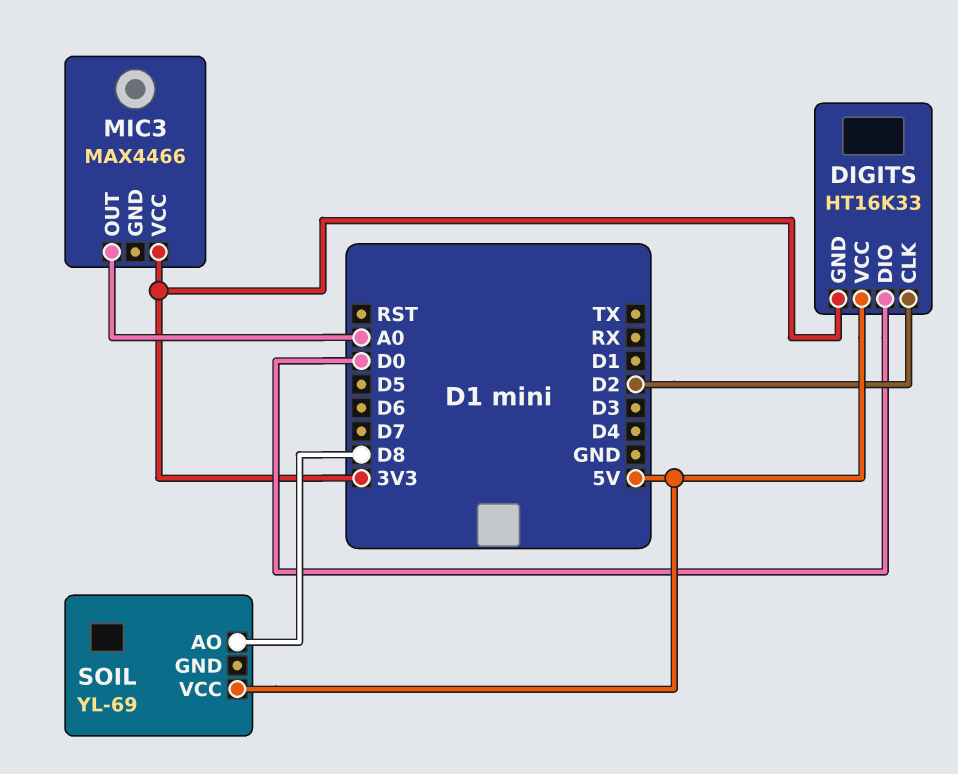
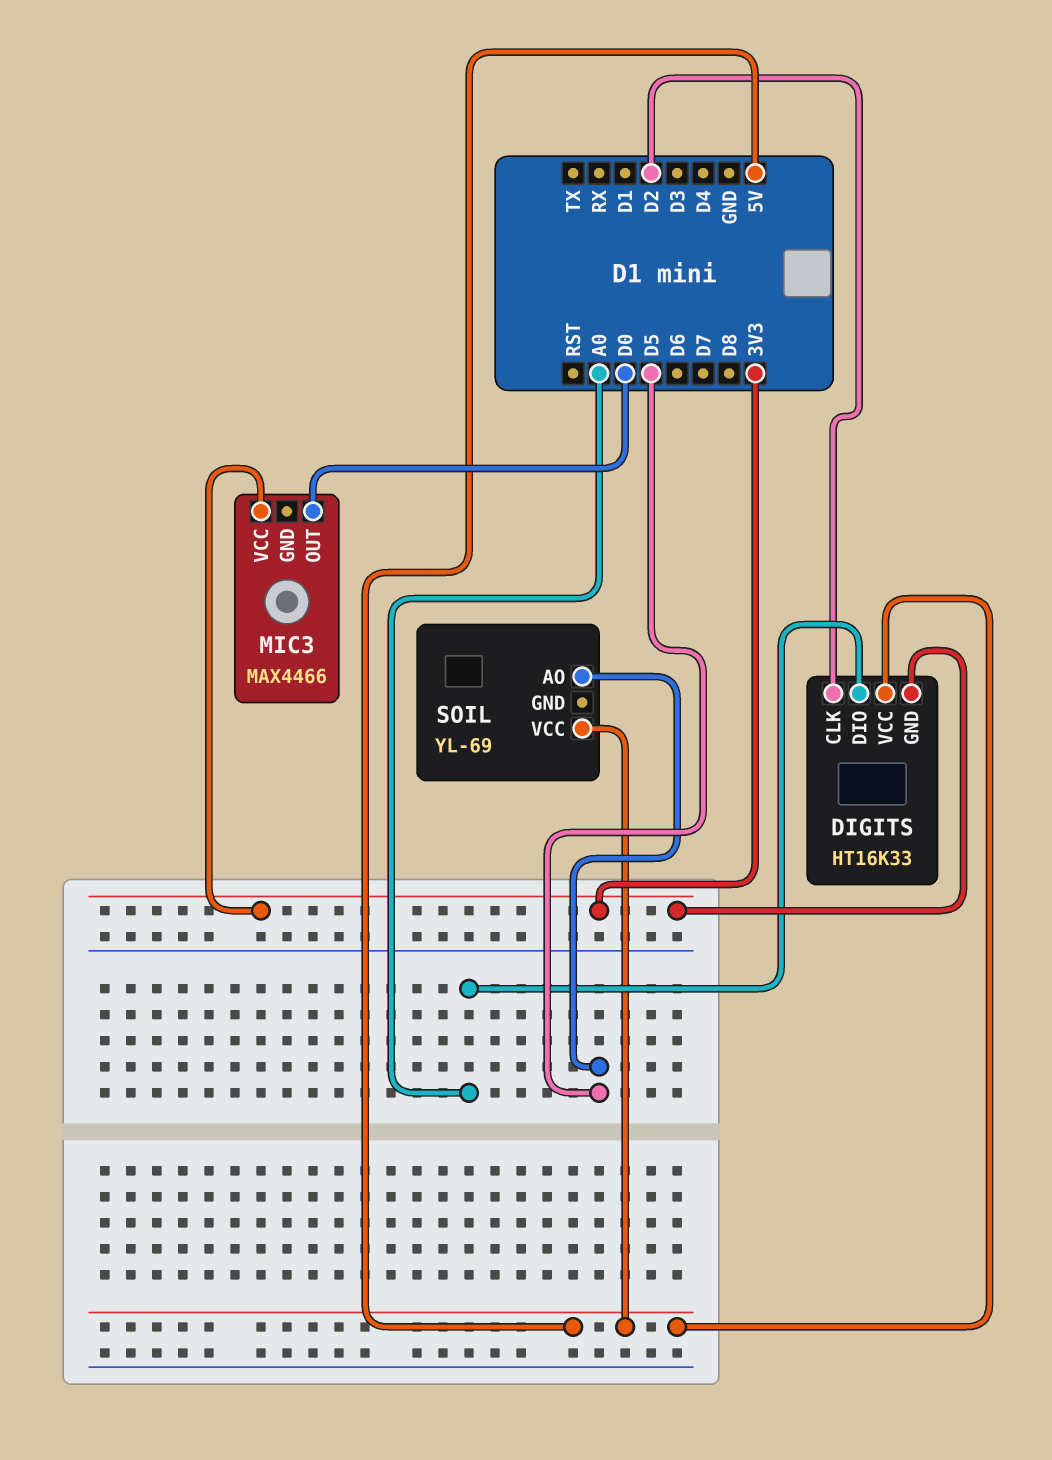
DIGITS pin DIO: D0 -> A0
MIC3 pin OUT: A0 -> D0
SOIL pin AO: D8 -> D5

